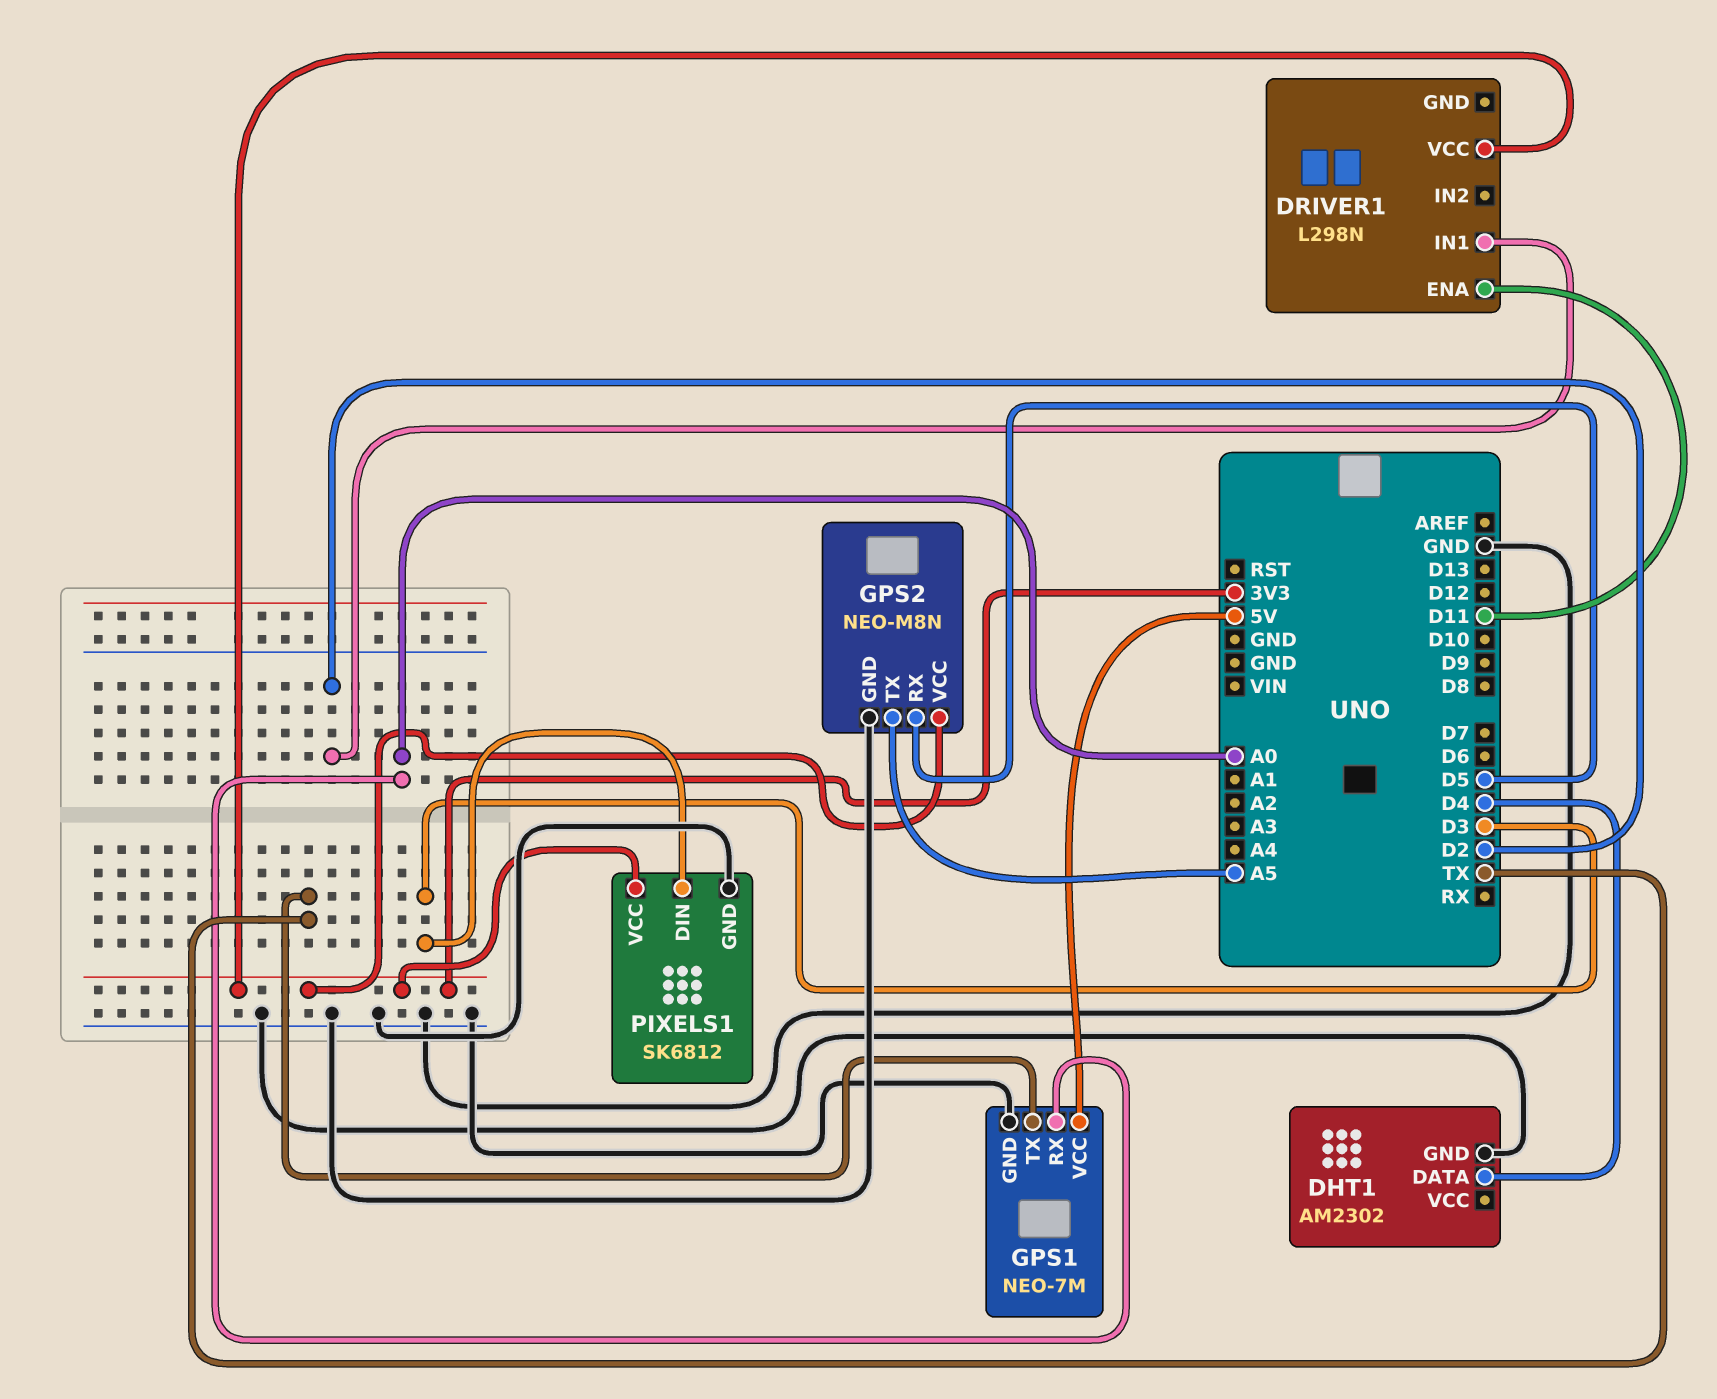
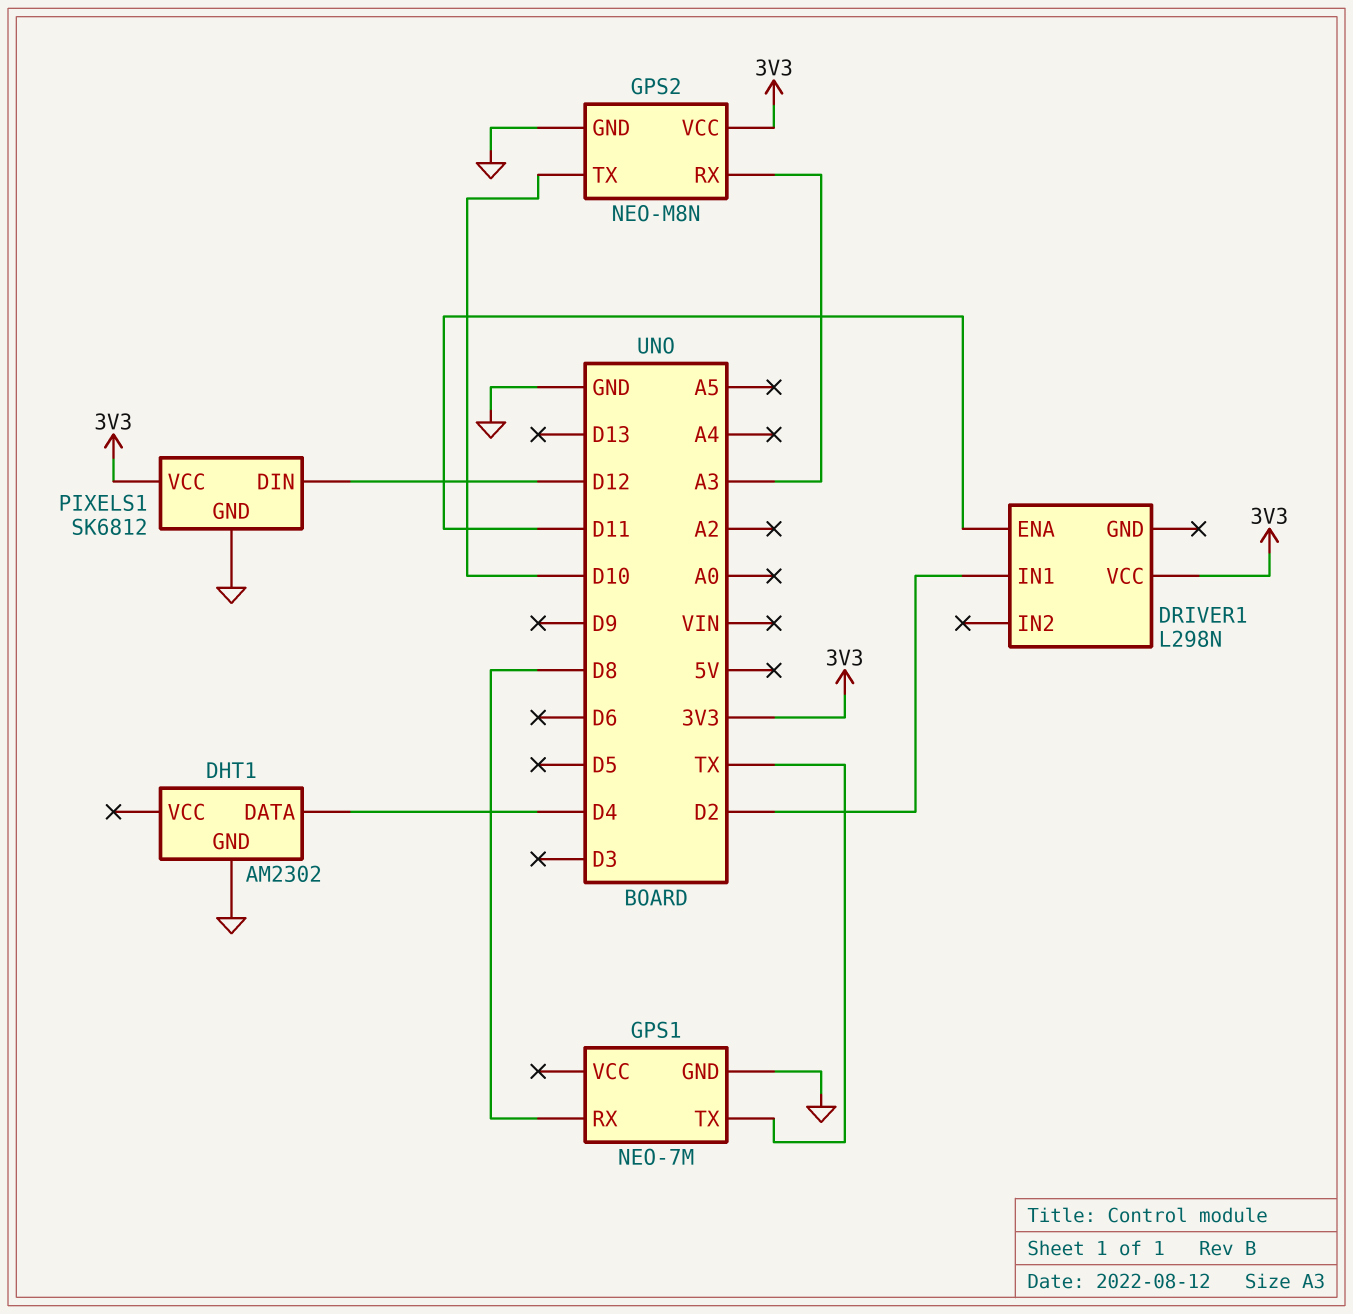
GPS1 pin RX: A0 -> D8
GPS1 pin VCC: 5V -> none
GPS2 pin RX: D5 -> A3
GPS2 pin TX: A5 -> D10
PIXELS1 pin DIN: D3 -> D12

